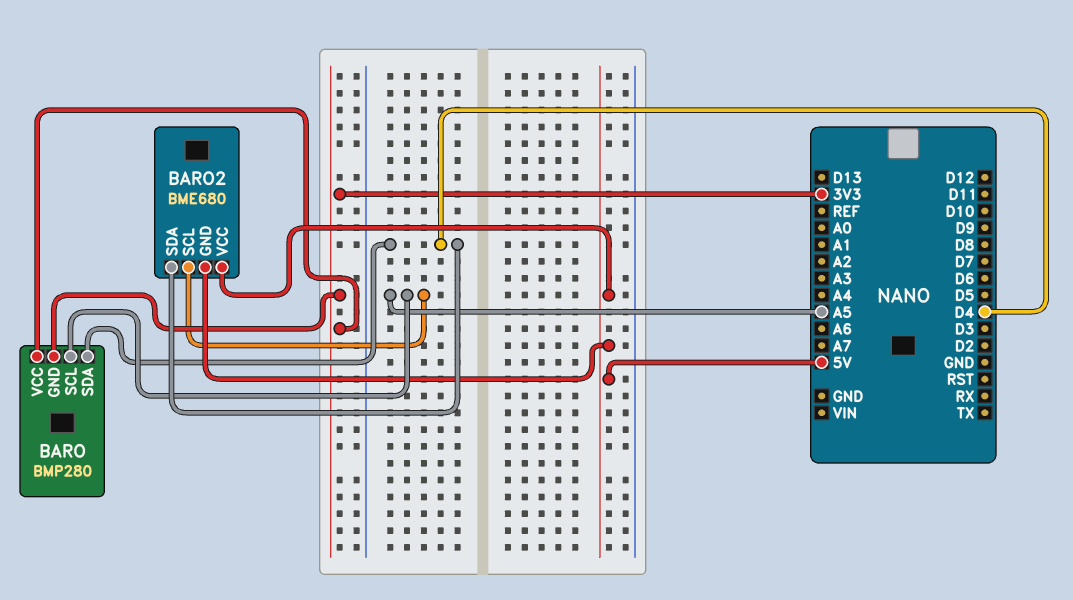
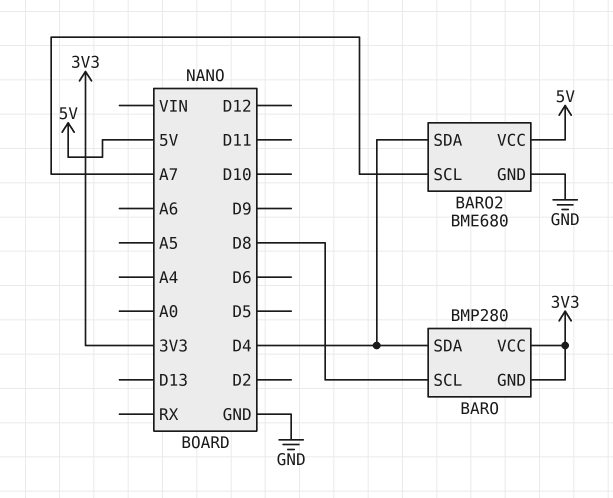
BARO pin SCL: A5 -> D8
BARO2 pin GND: 5V -> GND
BARO2 pin SCL: A5 -> A7

